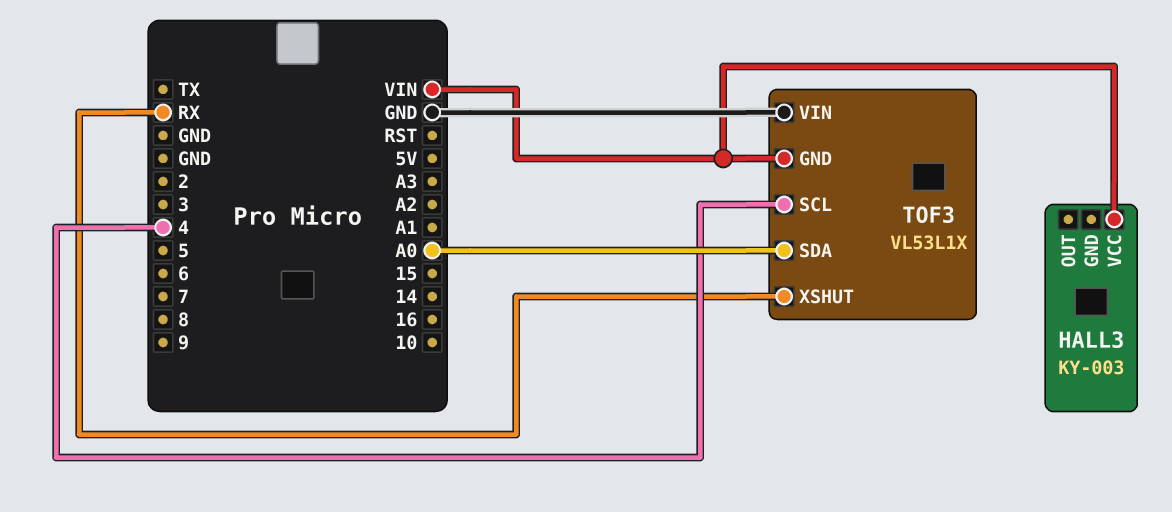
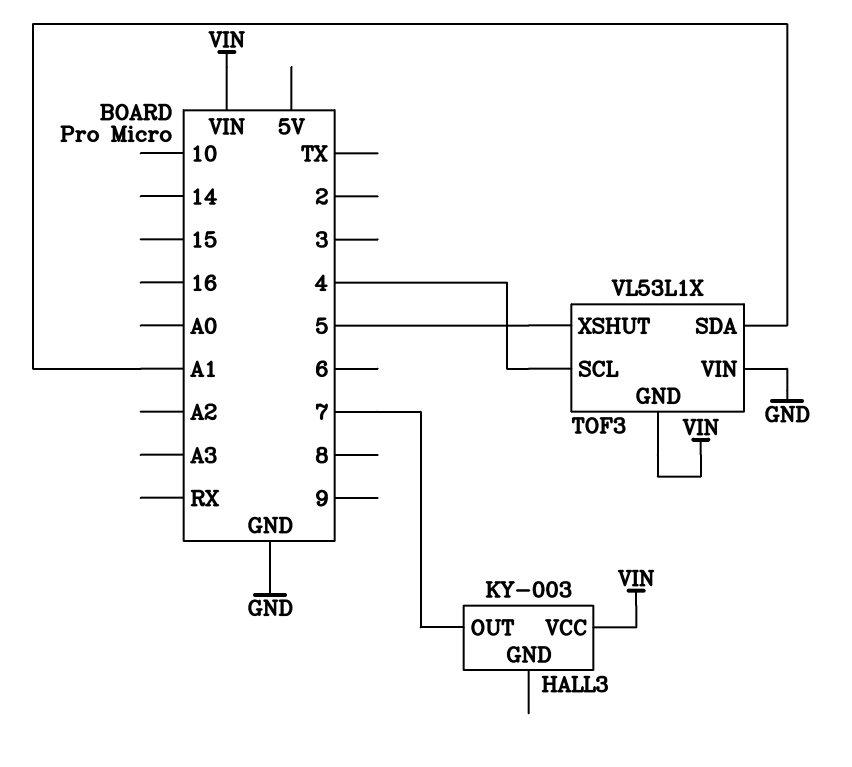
HALL3 pin OUT: none -> 7
TOF3 pin SDA: A0 -> A1
TOF3 pin XSHUT: RX -> 5

